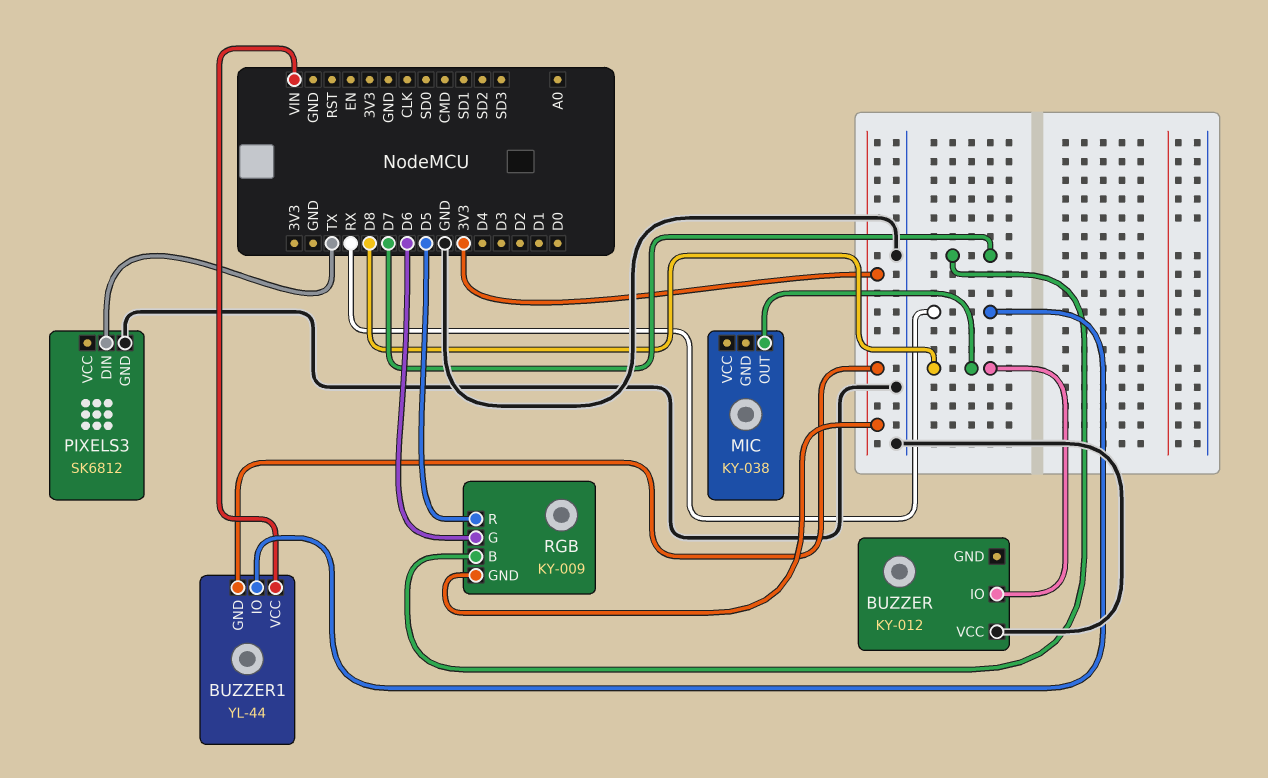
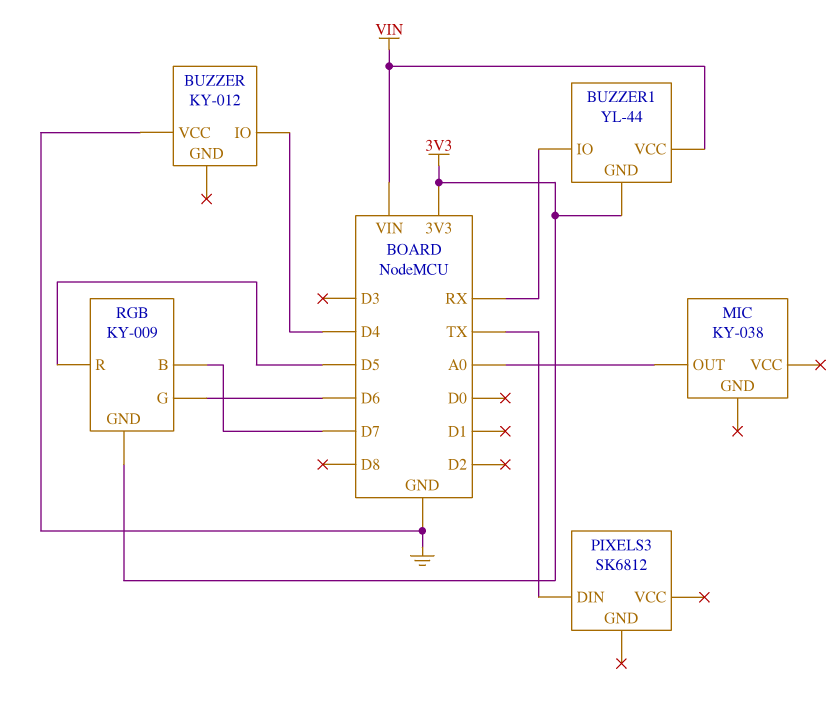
BUZZER pin IO: D8 -> D4
MIC pin OUT: D8 -> A0
PIXELS3 pin GND: GND -> none

